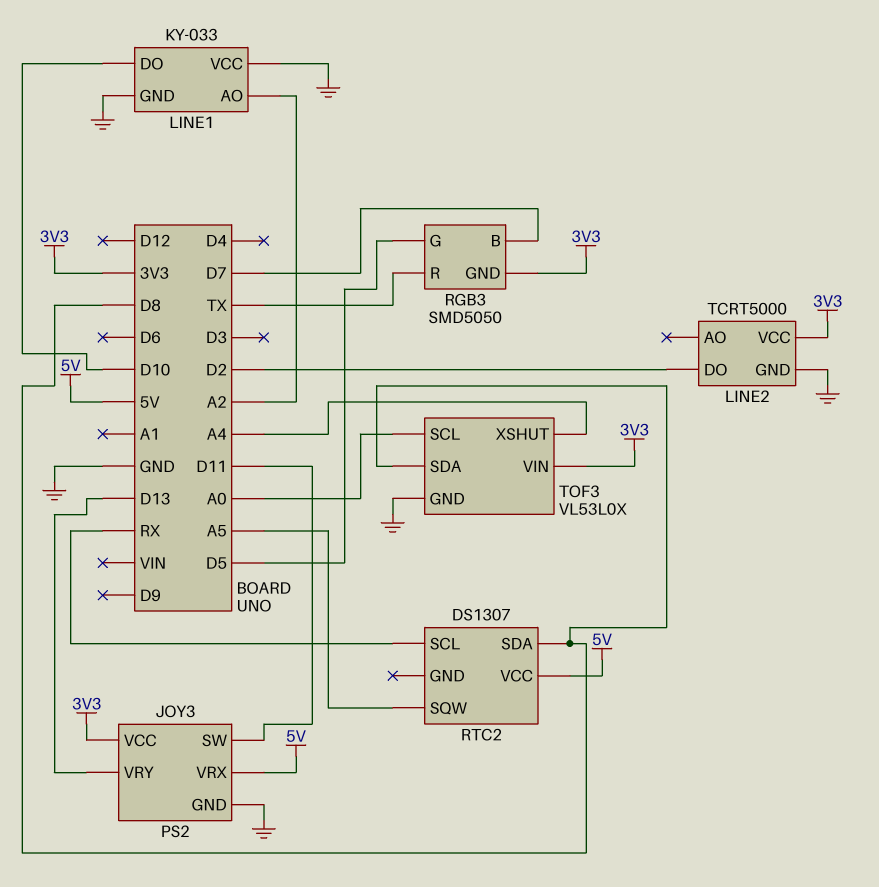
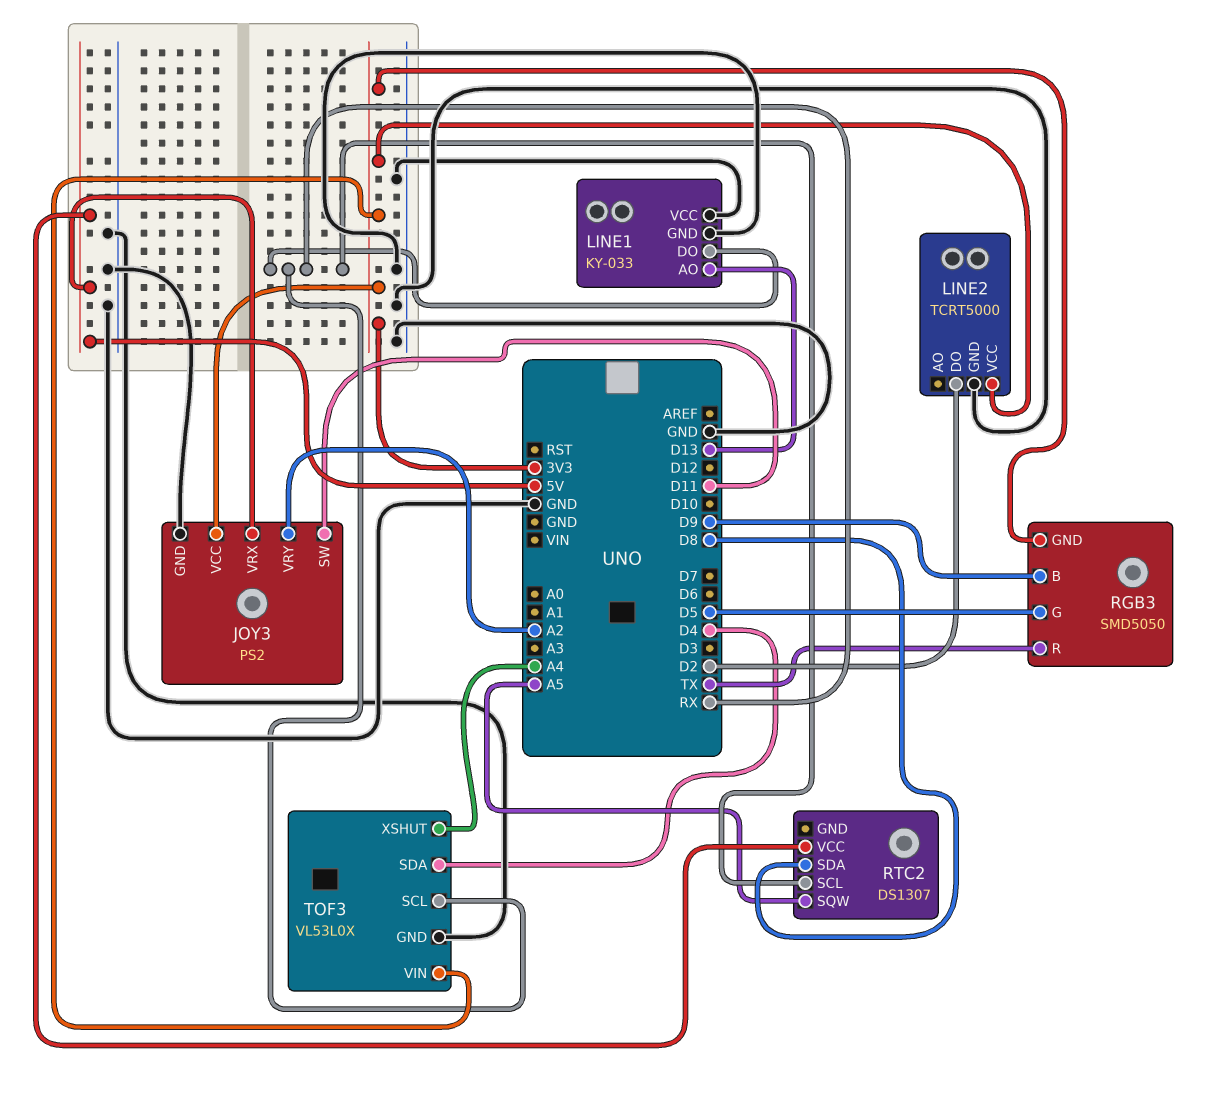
JOY3 pin VRY: D13 -> A2
LINE1 pin AO: A2 -> D13
LINE1 pin DO: D10 -> RX
RGB3 pin B: D7 -> D9
TOF3 pin SCL: A0 -> RX
TOF3 pin SDA: D8 -> D4

